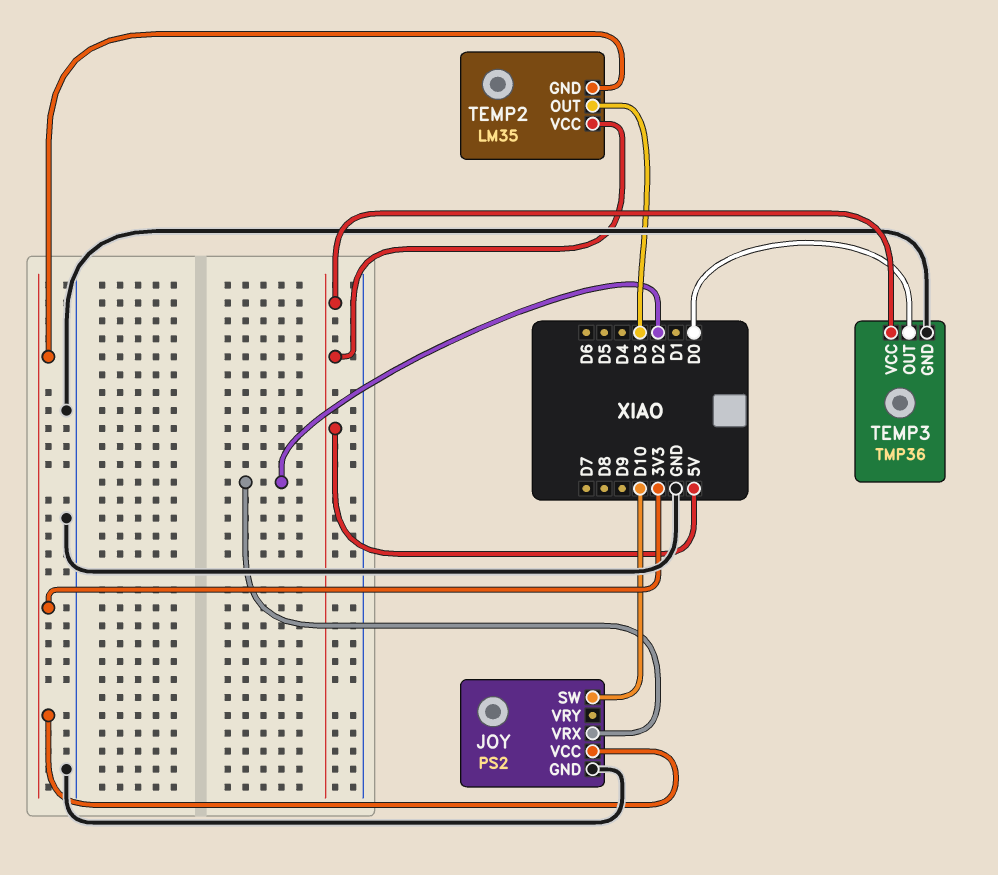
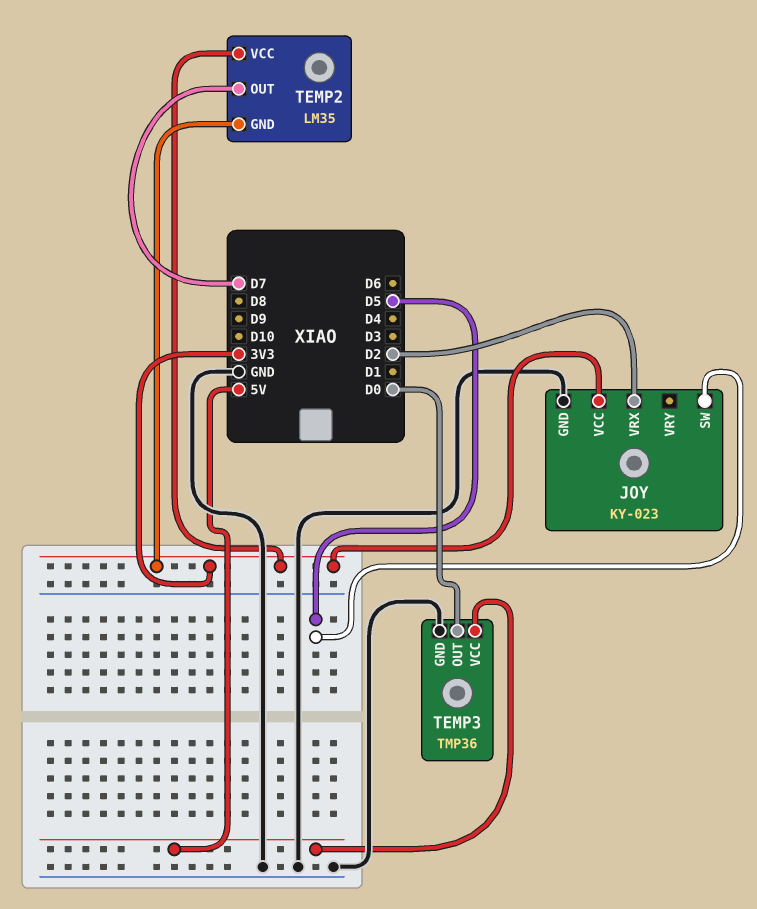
JOY: PS2 -> KY-023
JOY pin SW: D10 -> D5
TEMP2 pin OUT: D3 -> D7
TEMP2 pin VCC: 5V -> 3V3

